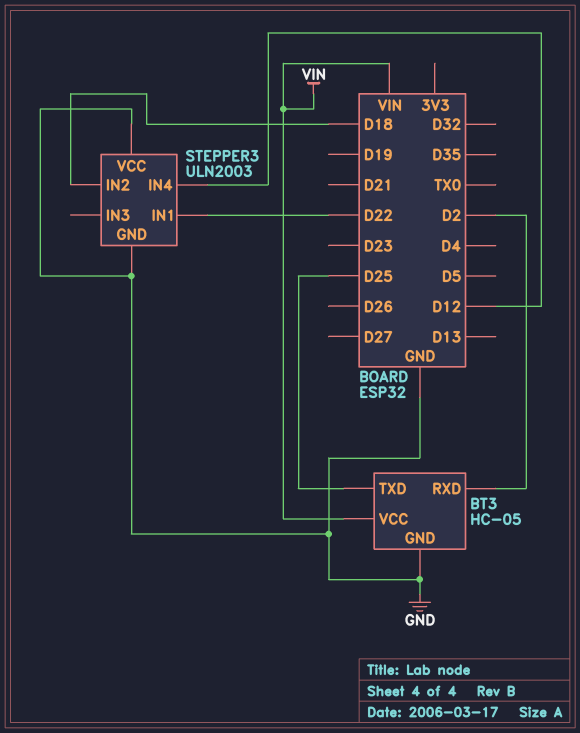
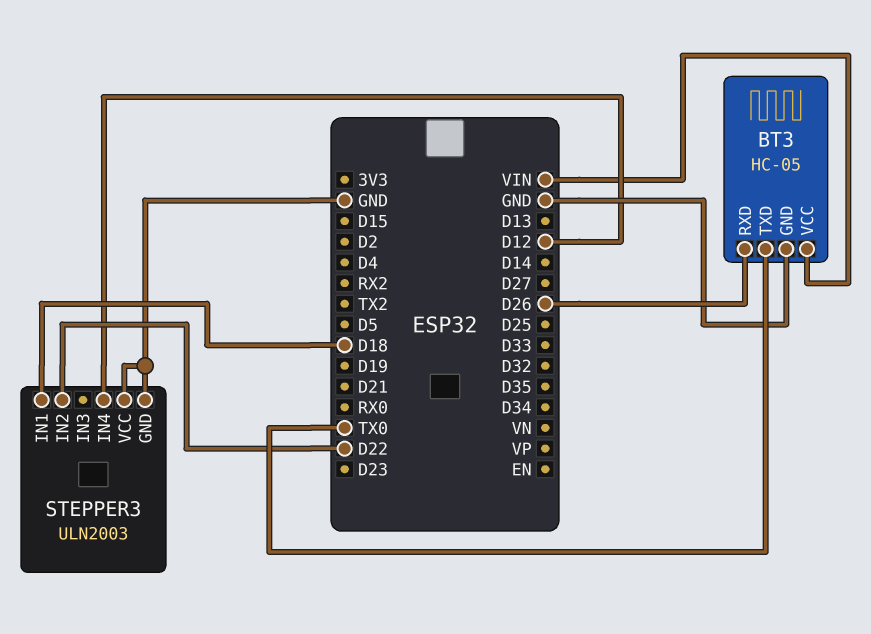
BT3 pin RXD: D2 -> D26
BT3 pin TXD: D25 -> TX0
STEPPER3 pin IN1: D22 -> D18
STEPPER3 pin IN2: D18 -> D22

